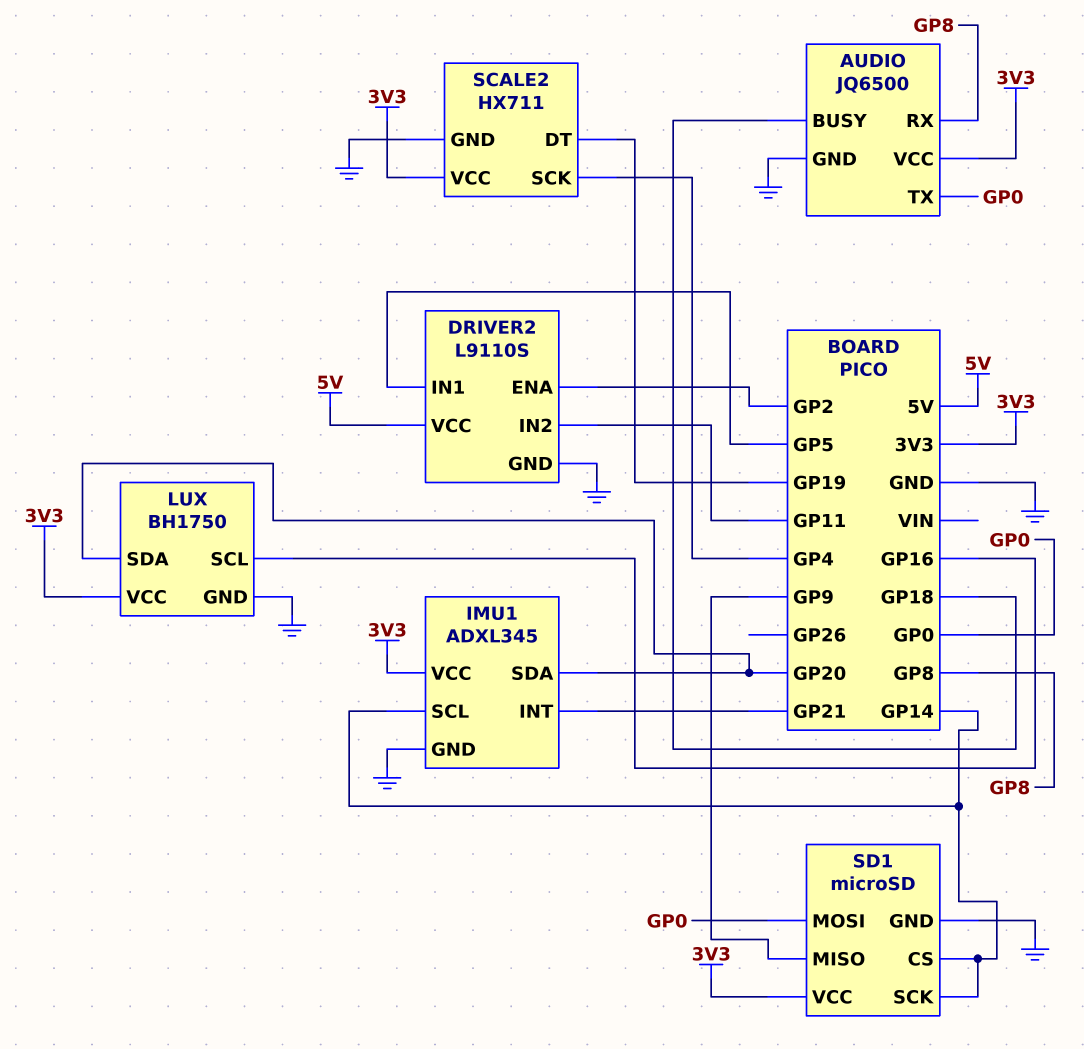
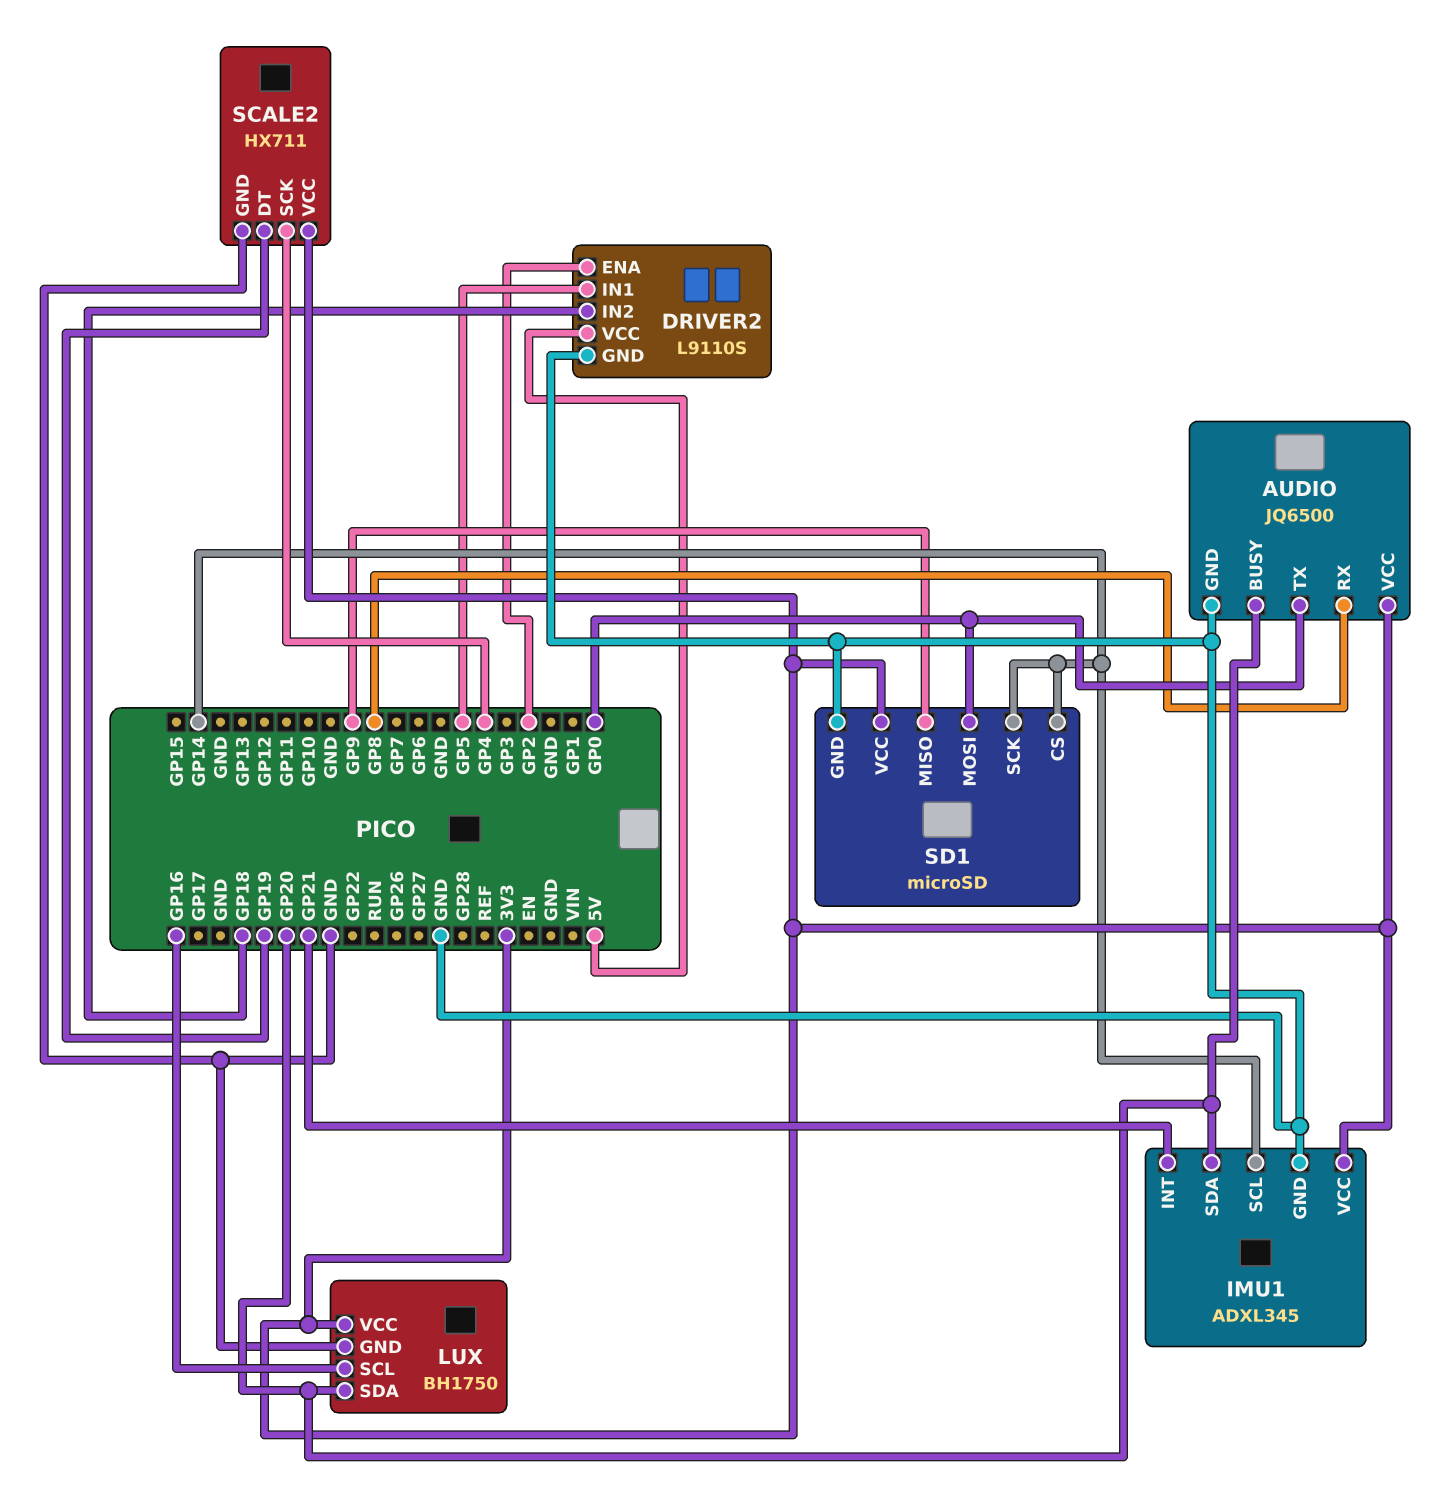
AUDIO pin BUSY: GP18 -> GP20
DRIVER2 pin IN2: GP11 -> GP18

